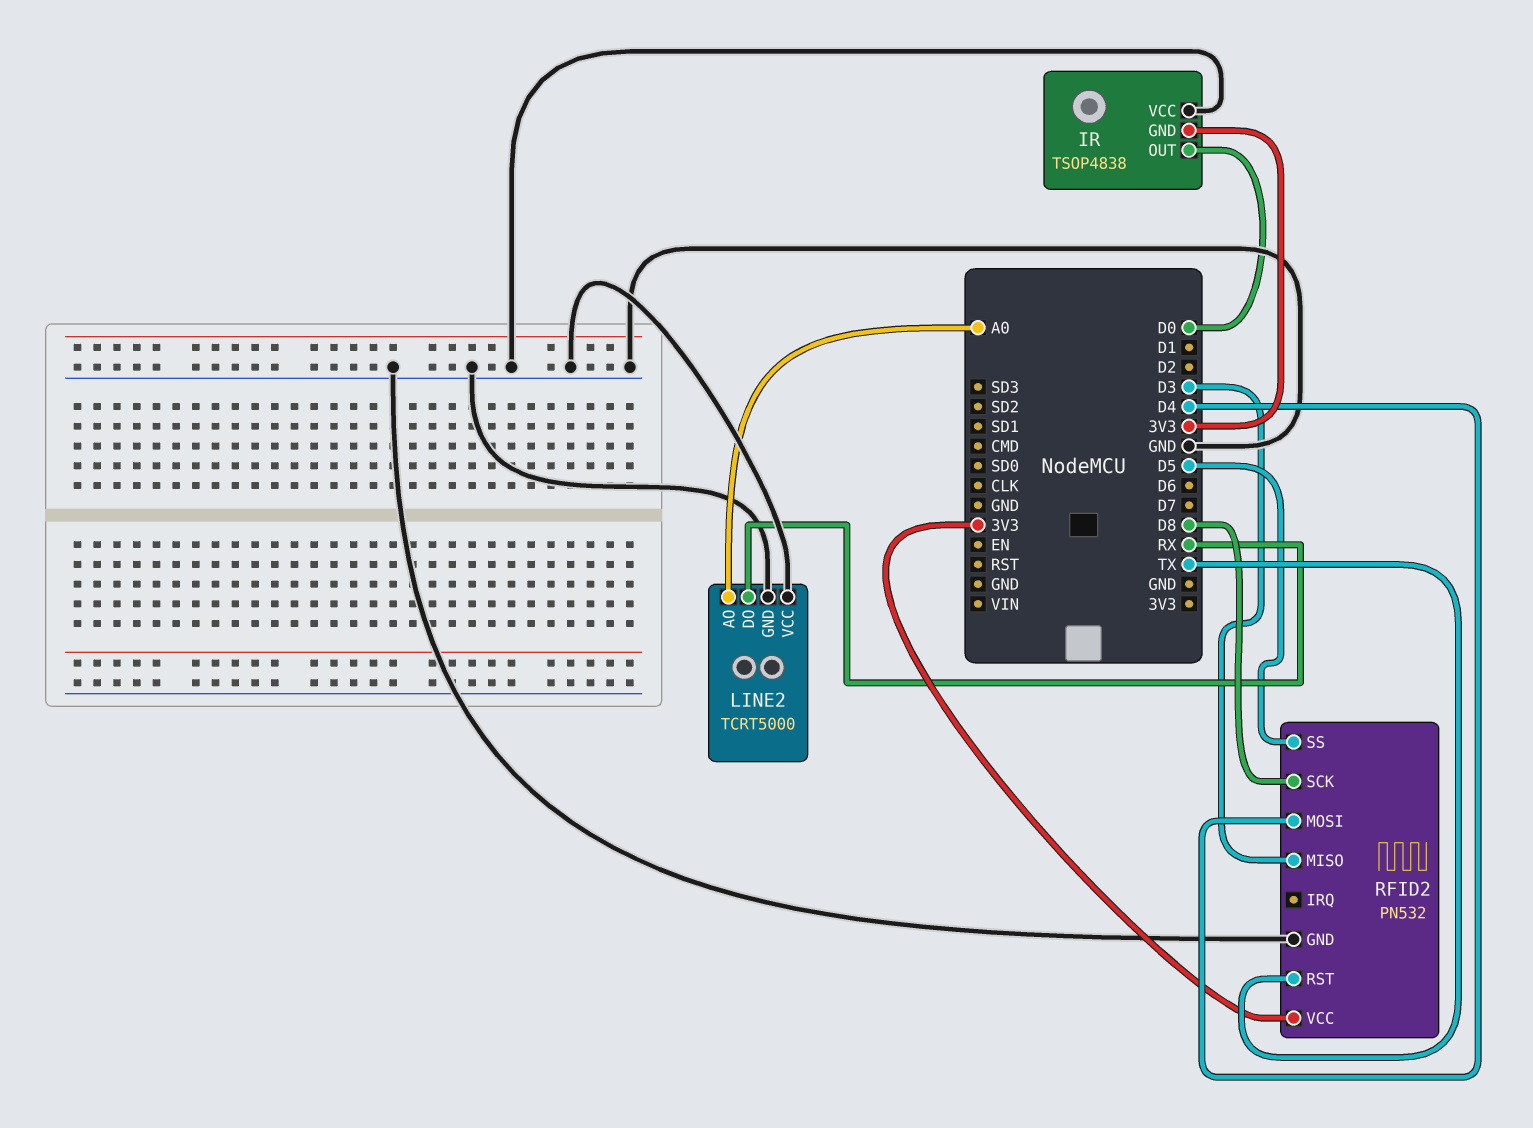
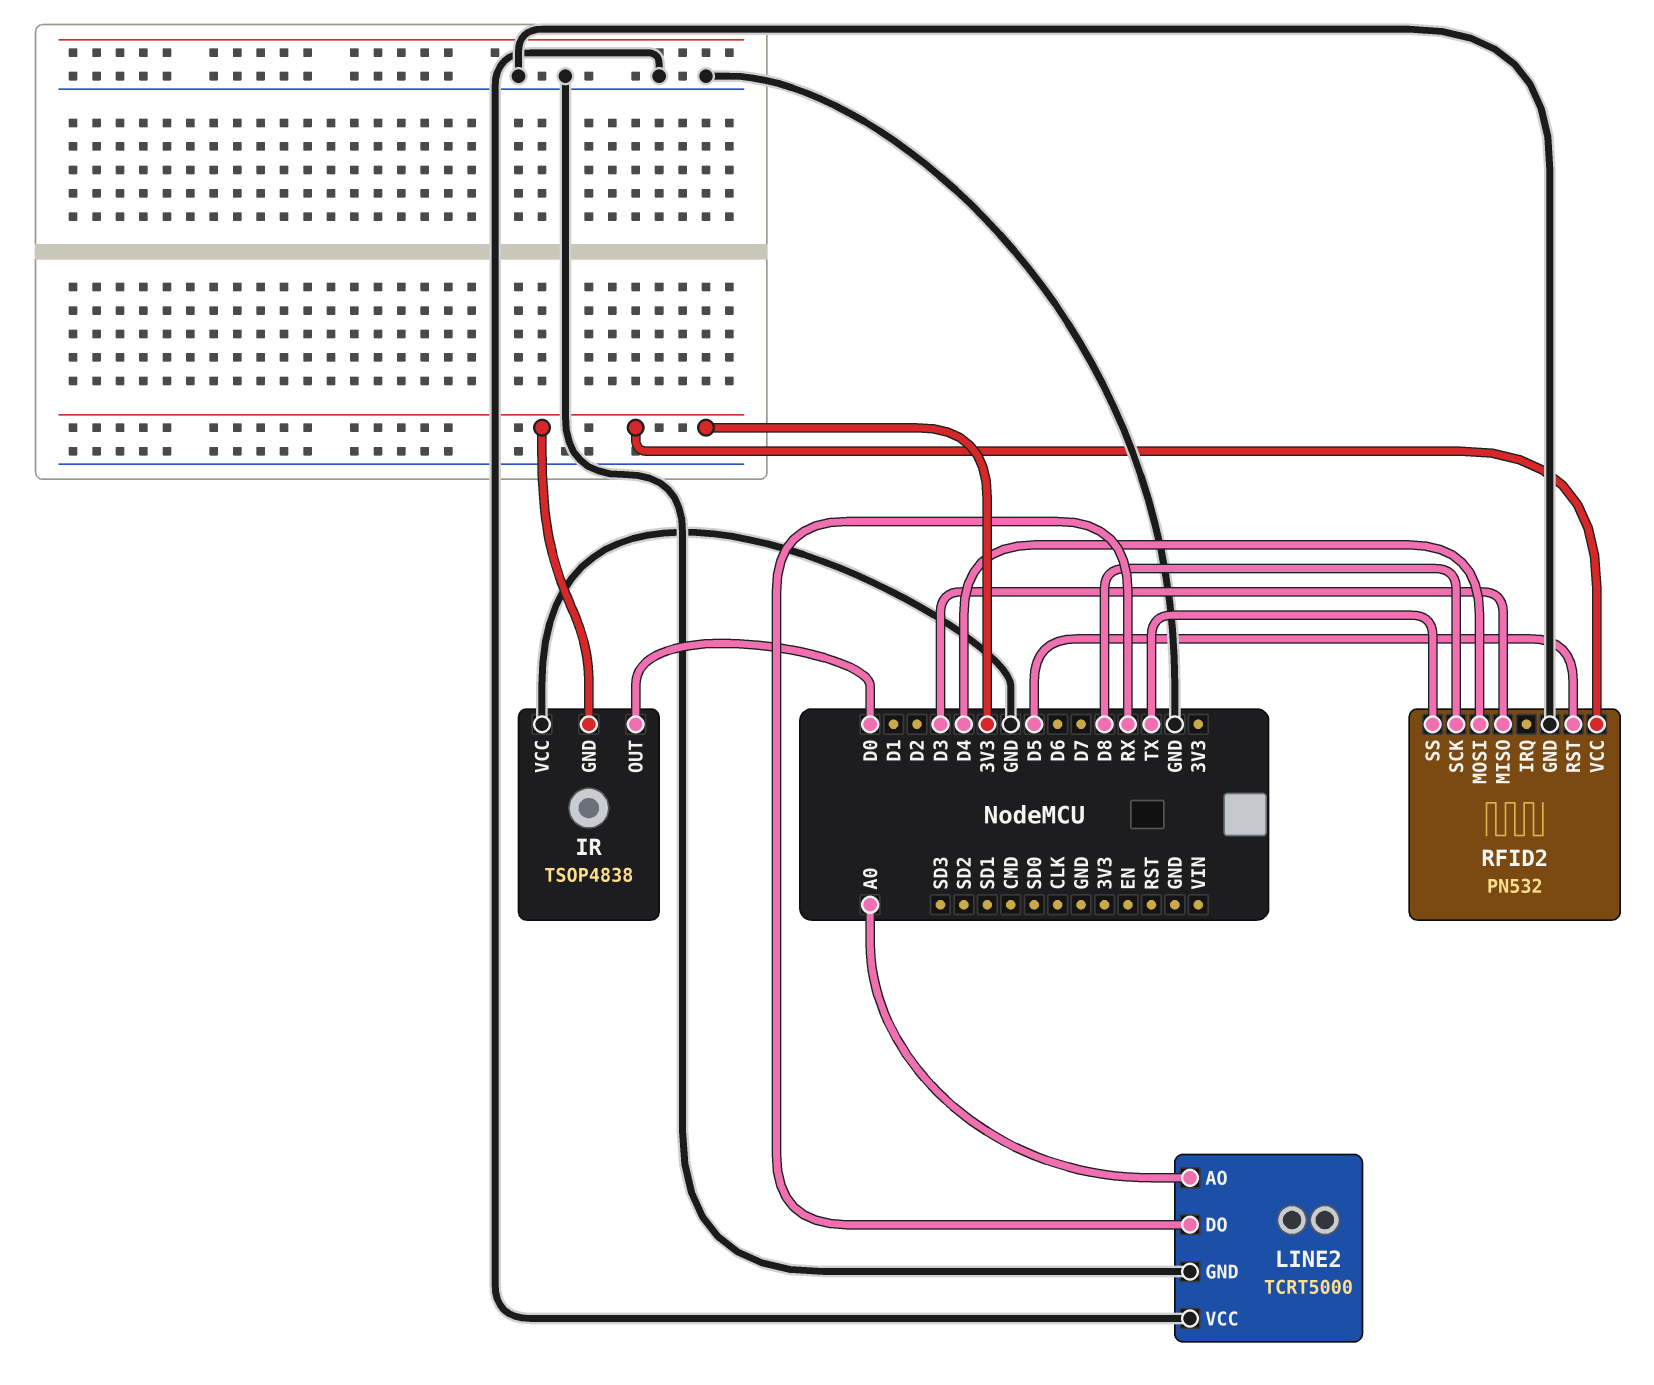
RFID2 pin RST: TX -> D5
RFID2 pin SS: D5 -> TX

